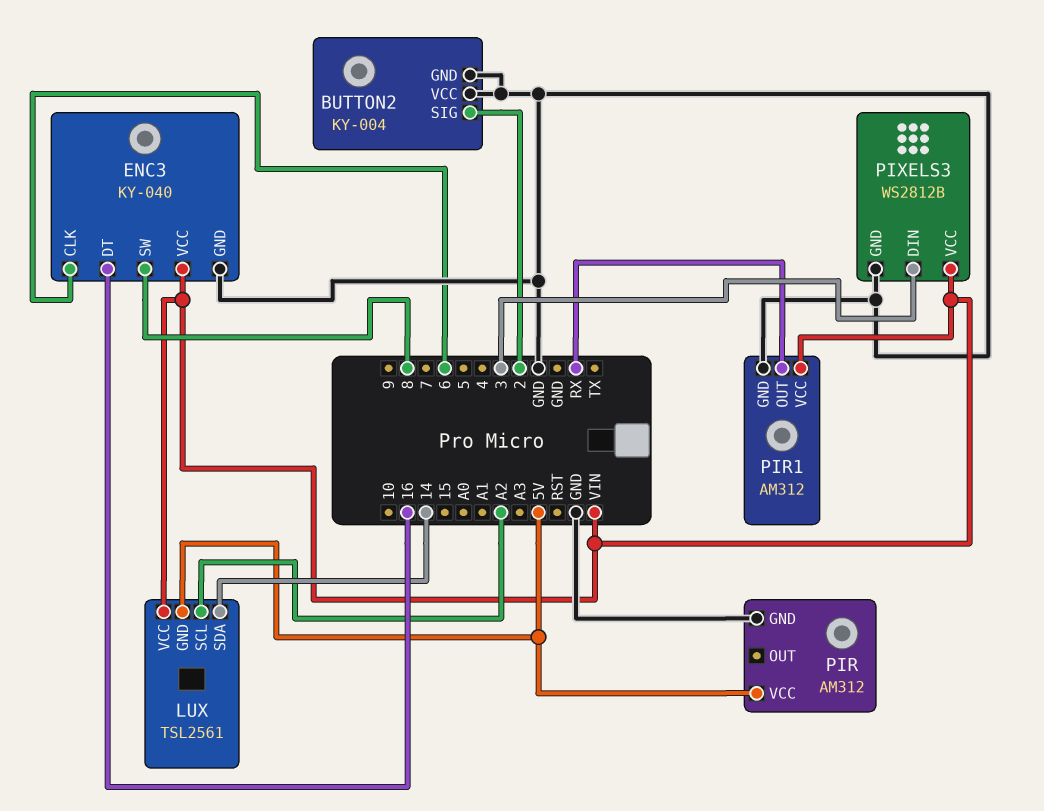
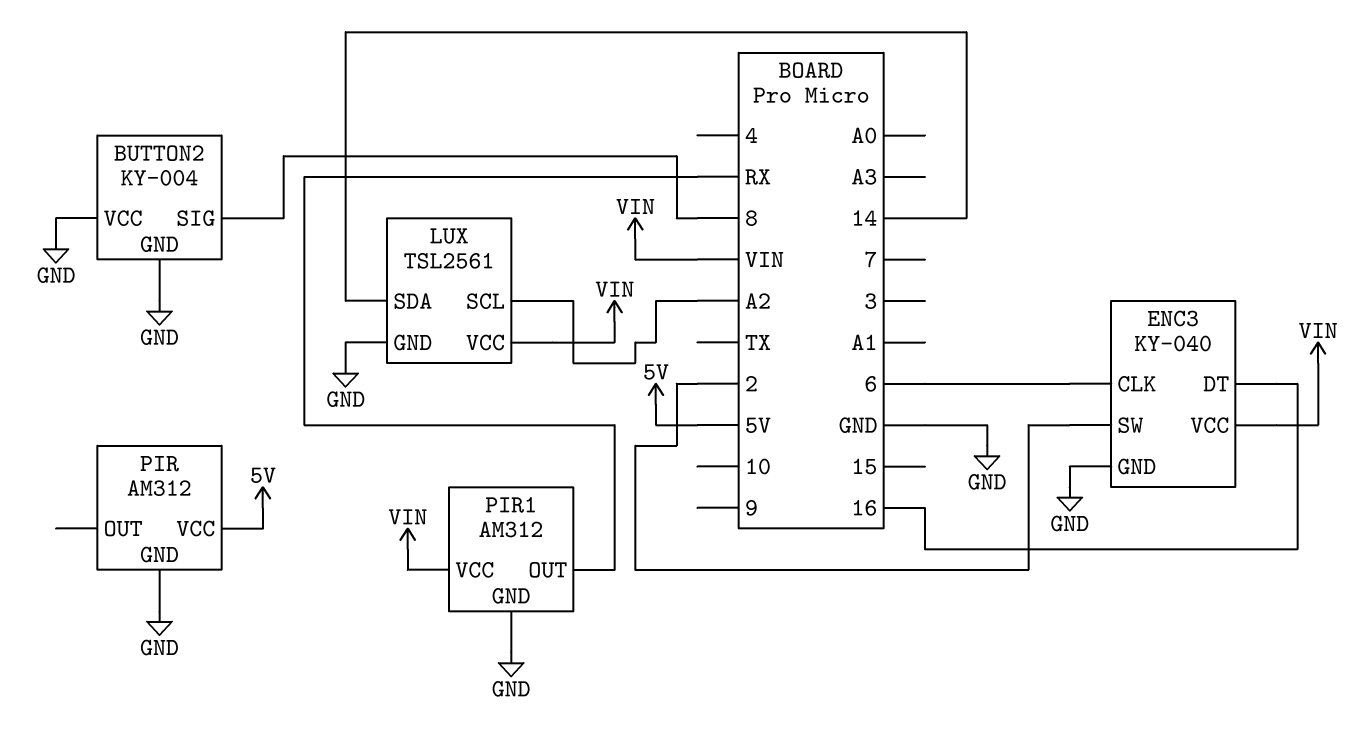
BUTTON2 pin SIG: 2 -> 8
ENC3 pin SW: 8 -> 2
LUX pin GND: 5V -> GND
PIXELS3: WS2812B -> none
PIXELS3 pin DIN: 3 -> none
PIXELS3 pin GND: GND -> none
PIXELS3 pin VCC: VIN -> none

